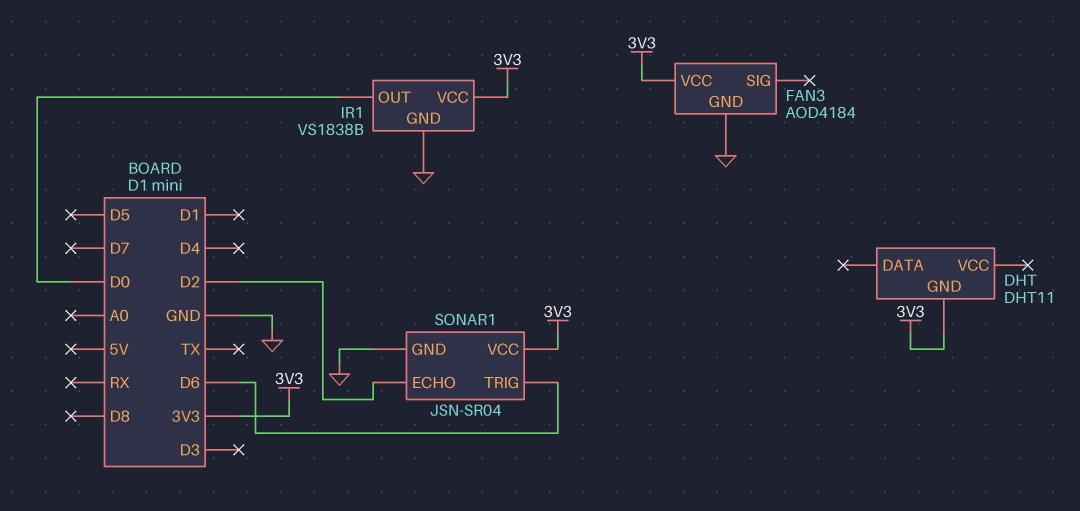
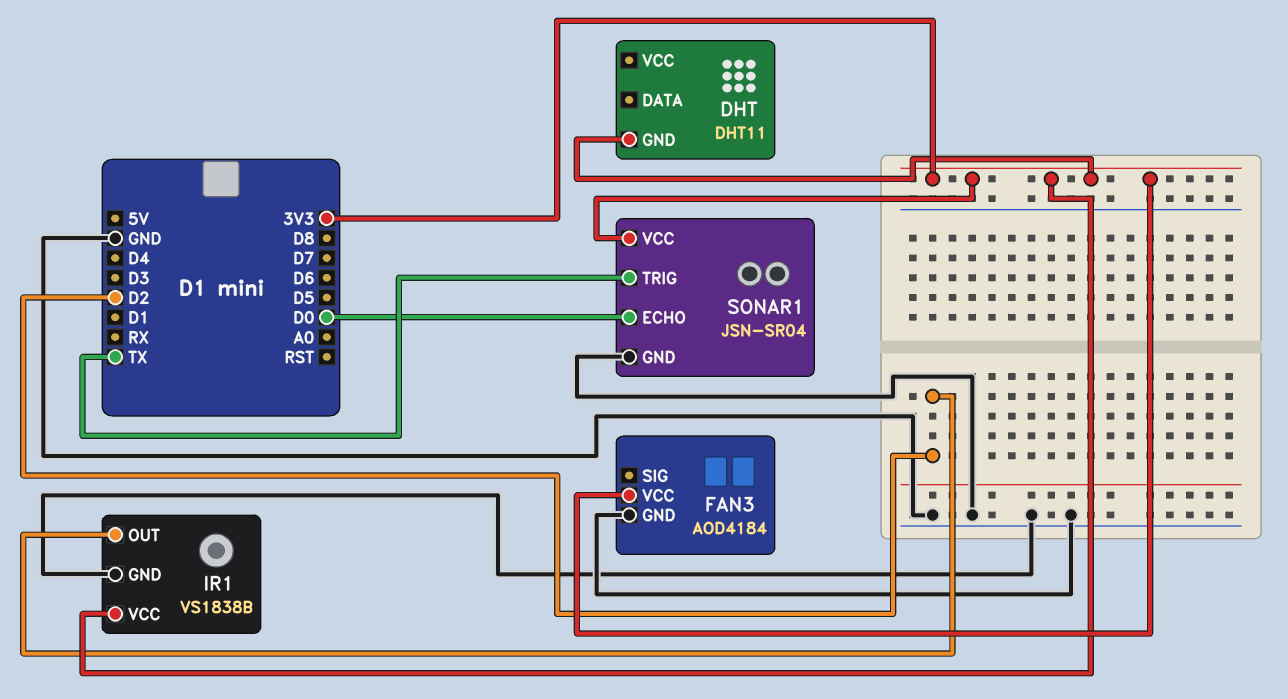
IR1 pin OUT: D0 -> D2
SONAR1 pin ECHO: D2 -> D0
SONAR1 pin TRIG: D6 -> TX

